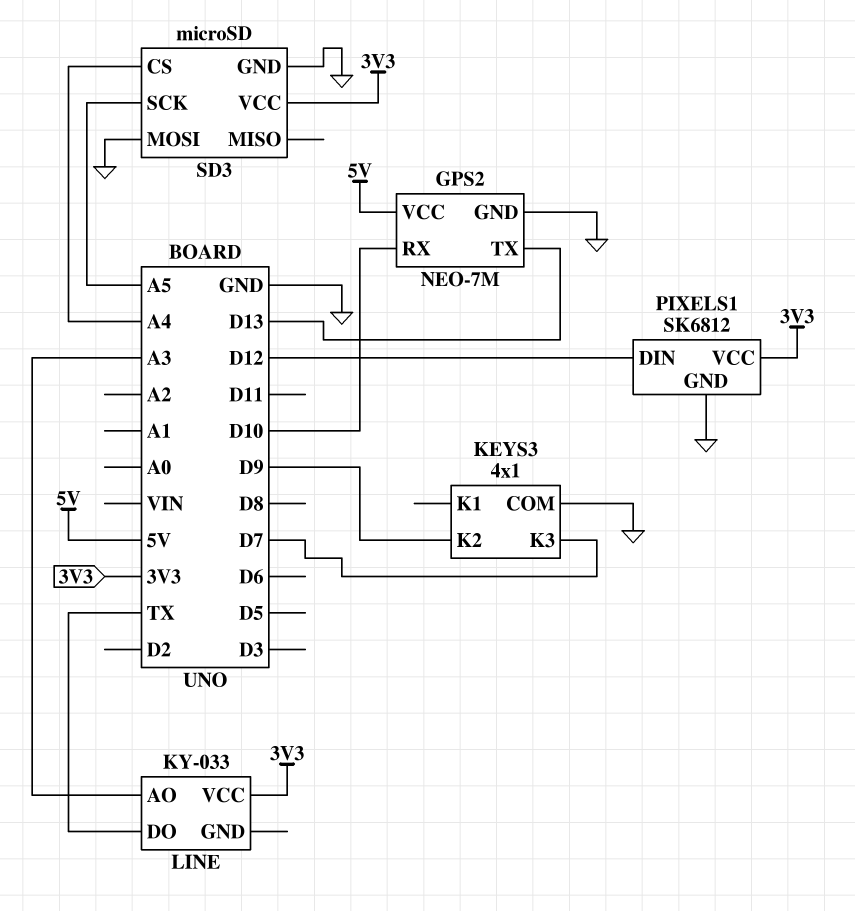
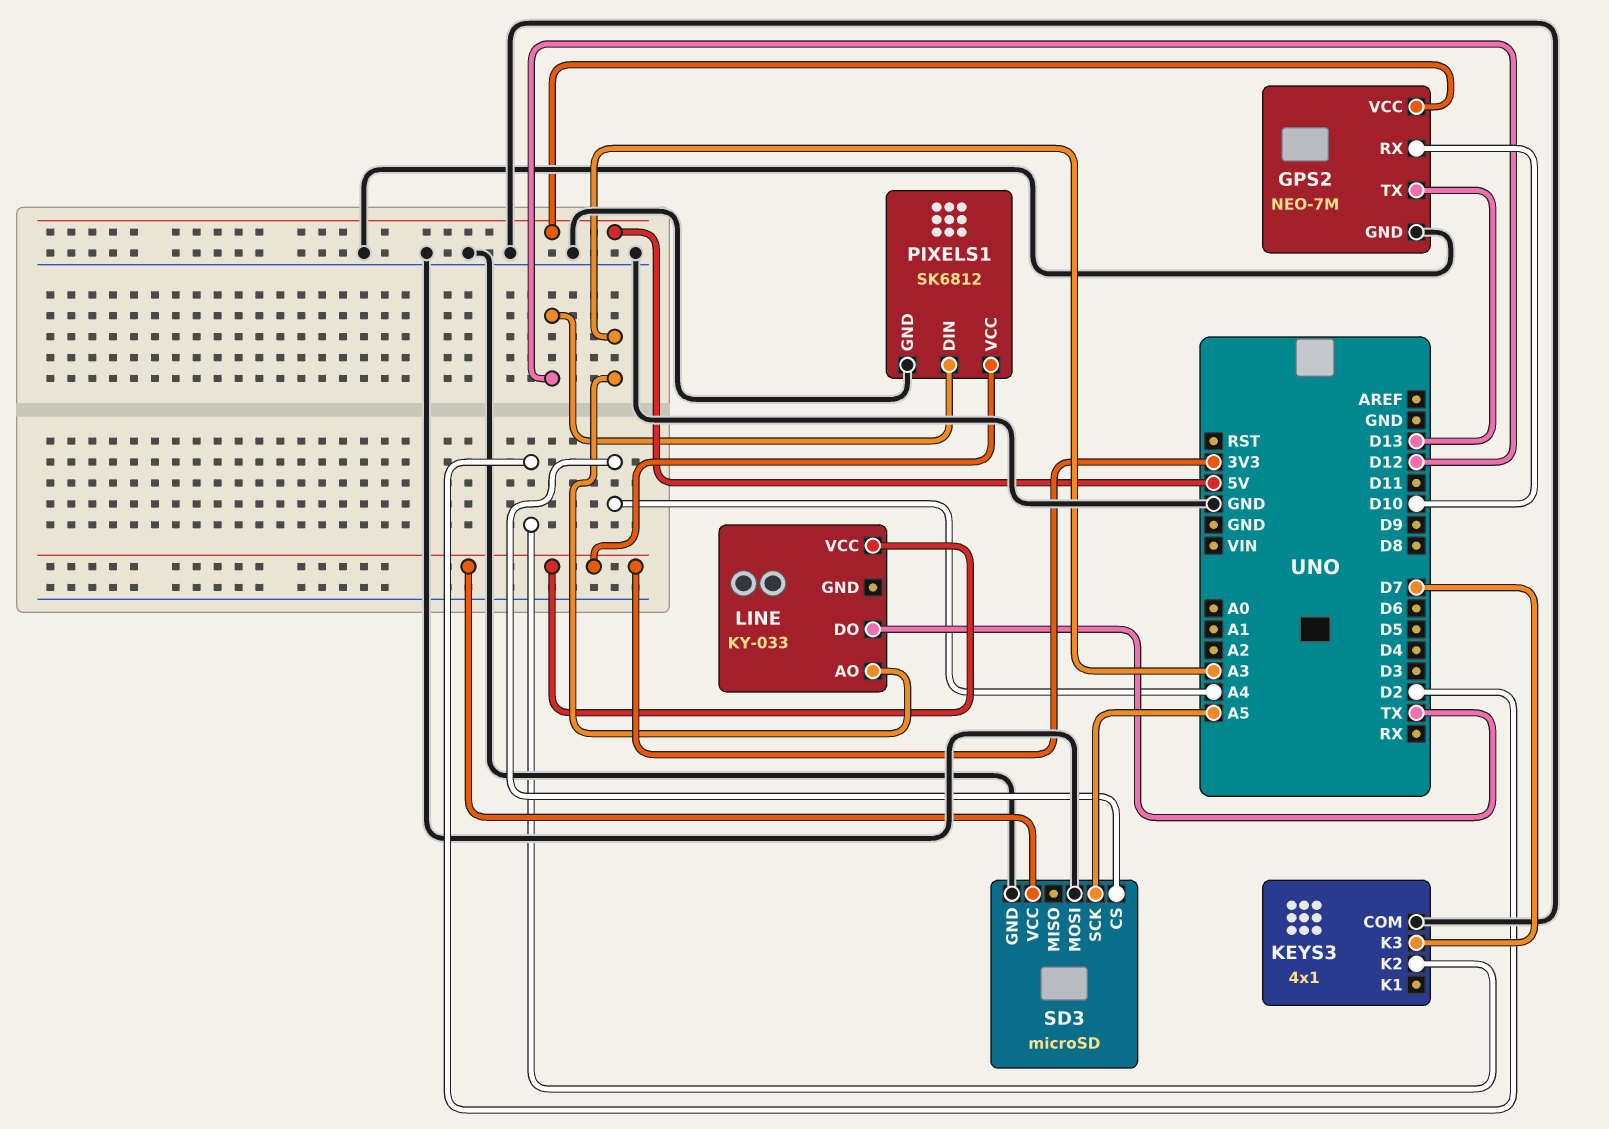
KEYS3 pin K2: D9 -> D2

